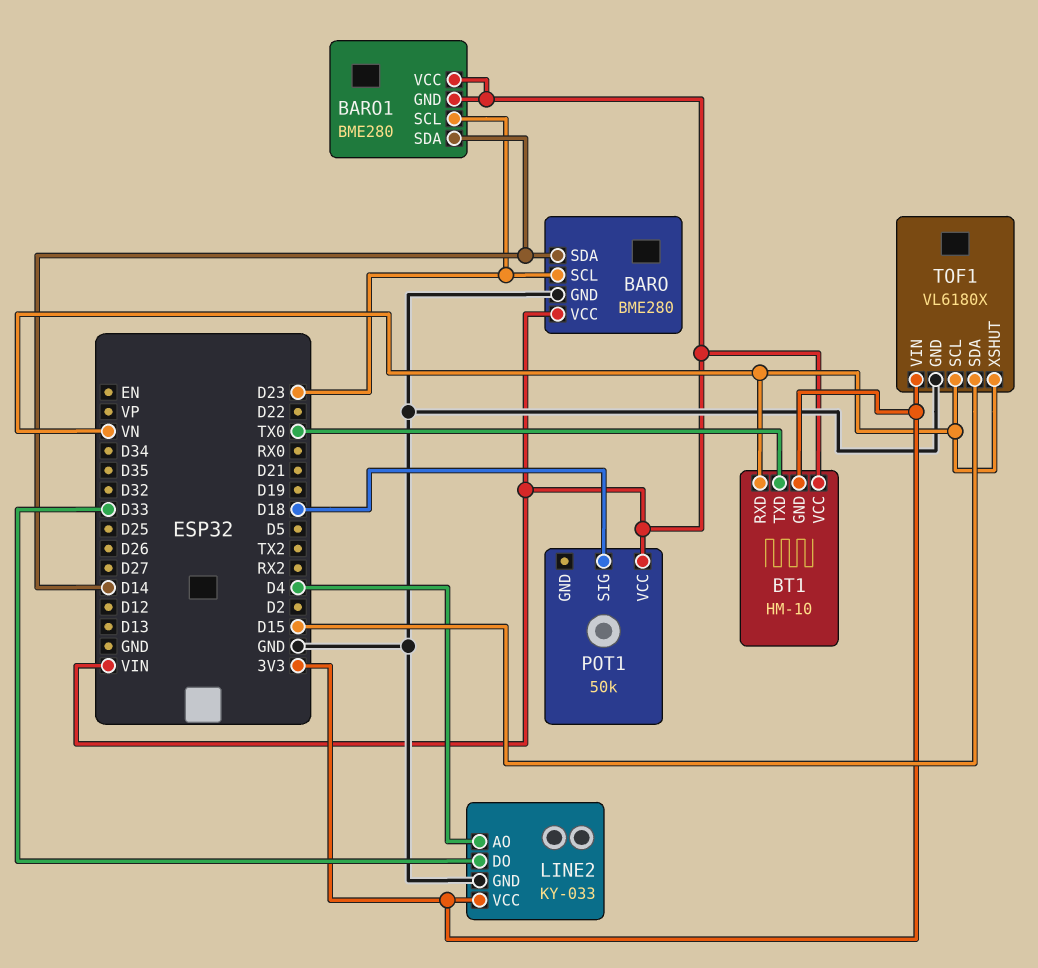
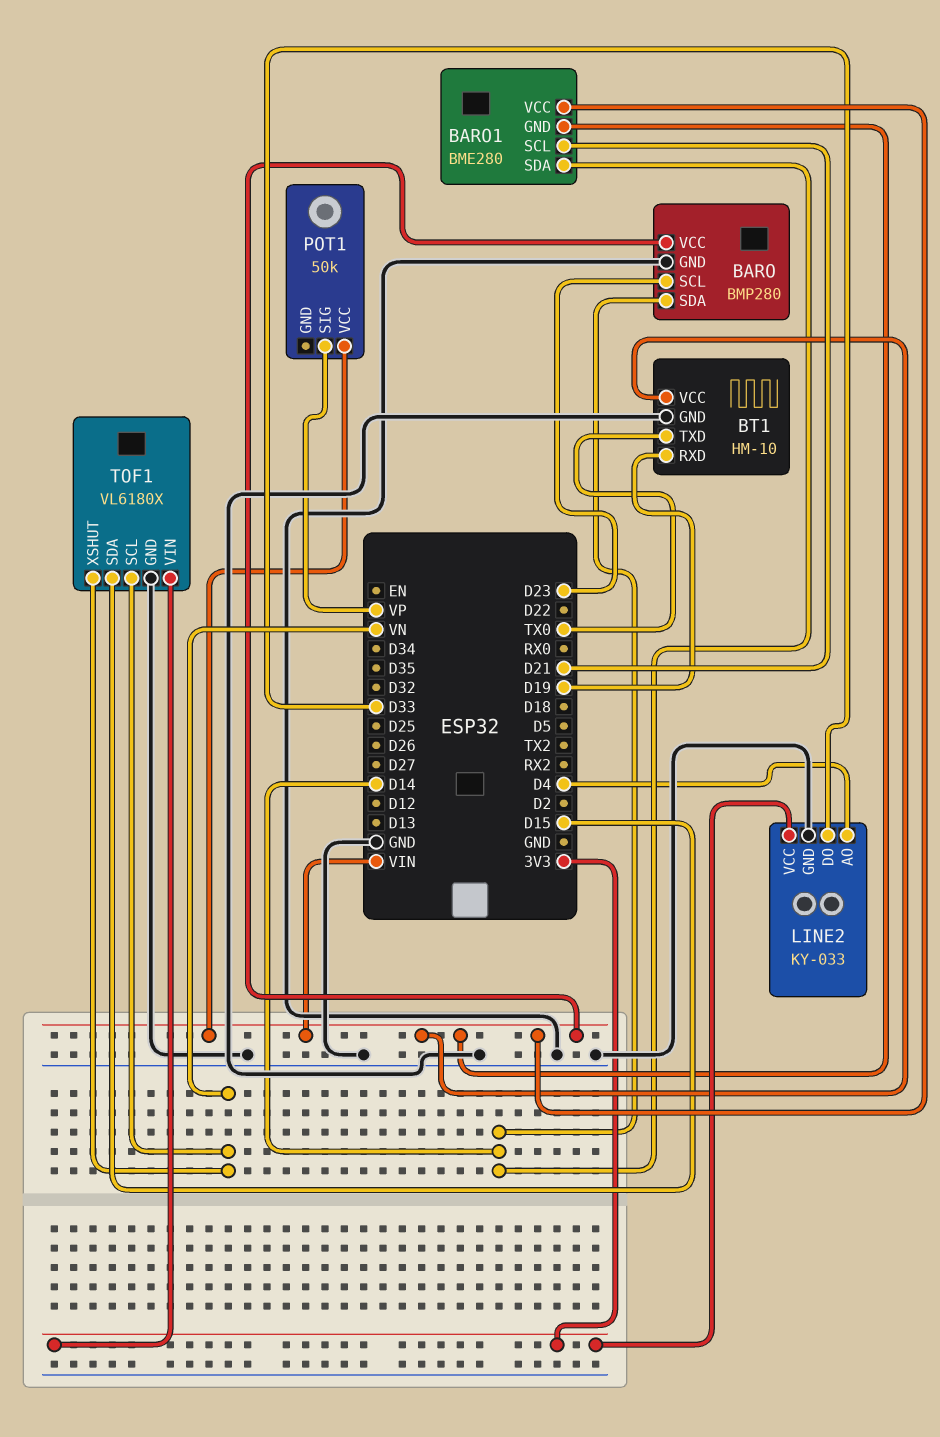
BARO: BME280 -> BMP280
BARO1 pin SCL: D23 -> D21
BT1 pin GND: 3V3 -> GND
BT1 pin RXD: VN -> D19
POT1 pin SIG: D18 -> VP

